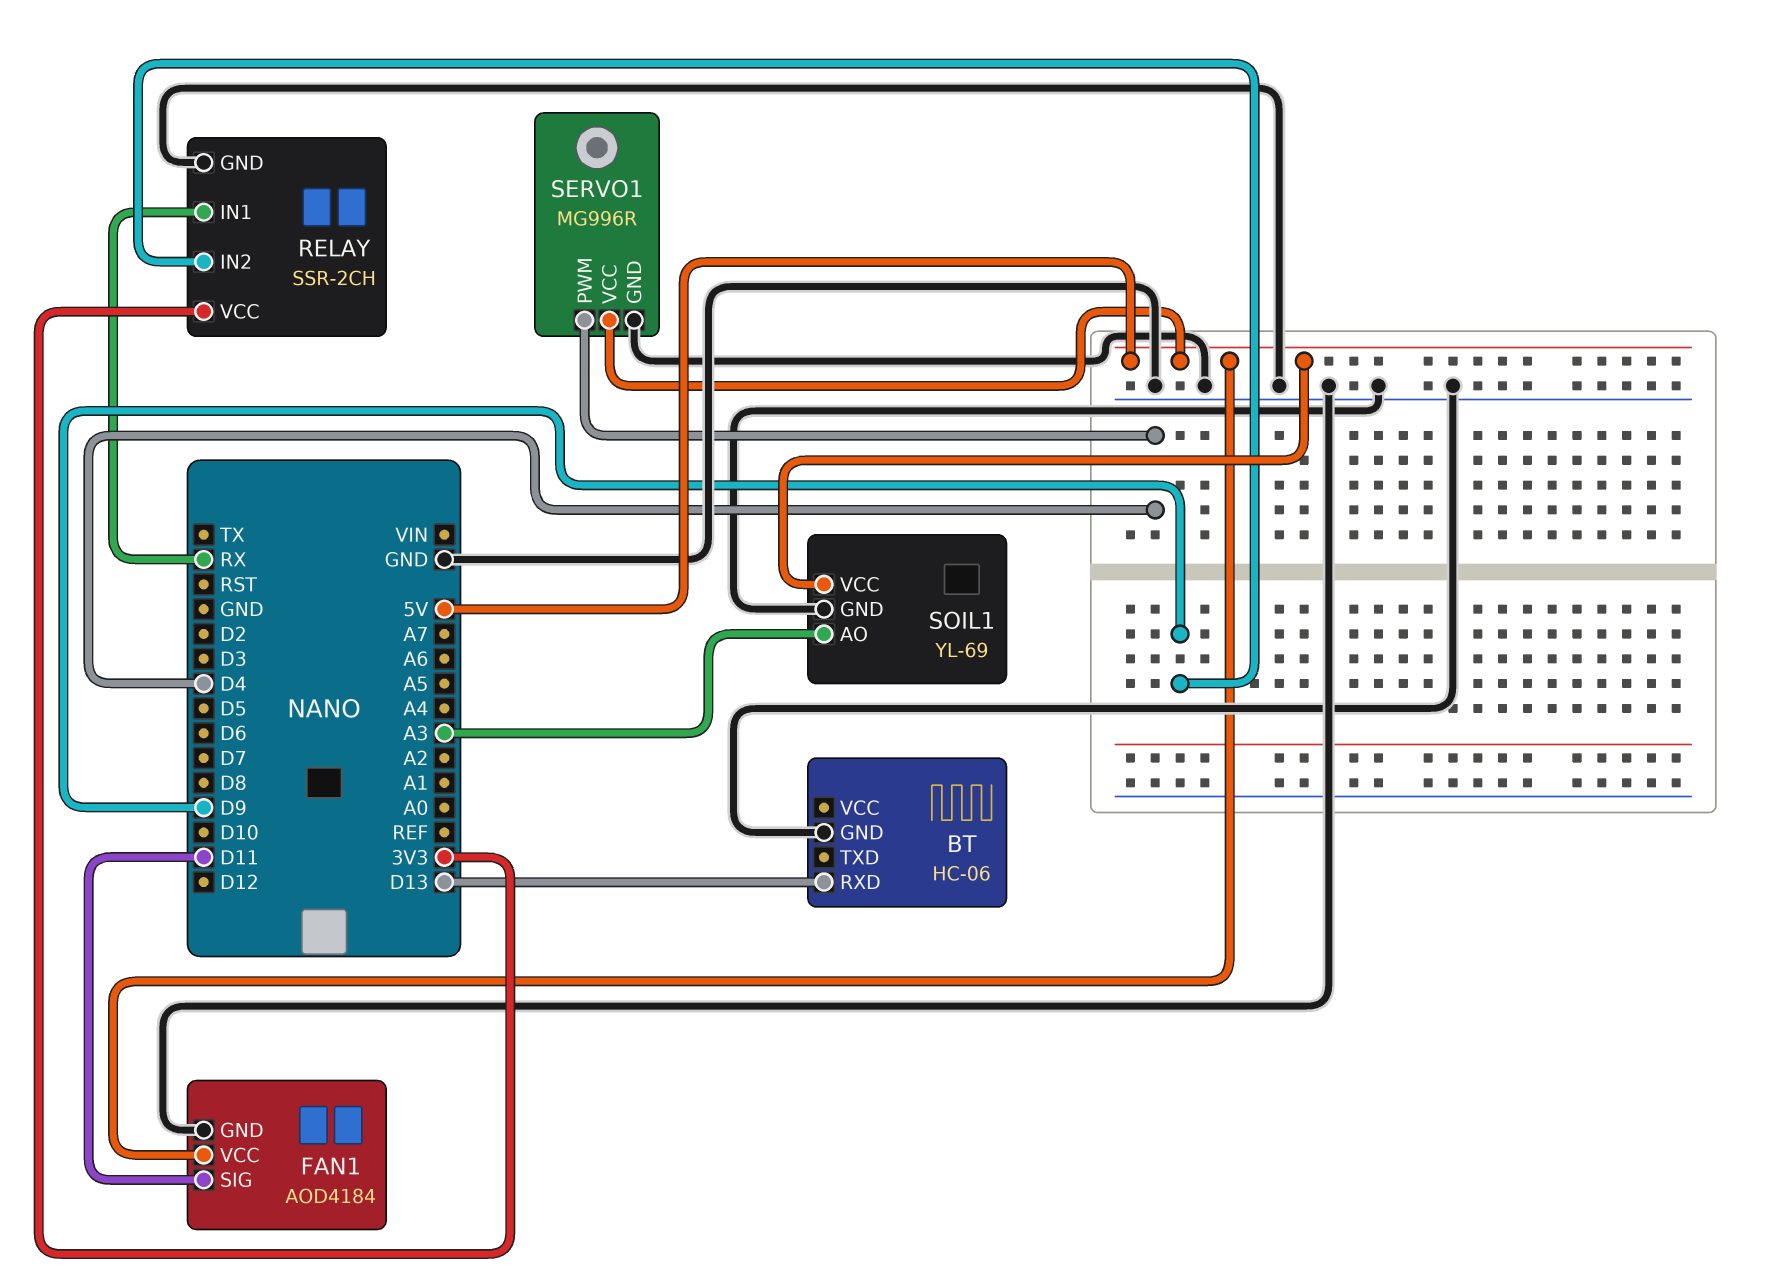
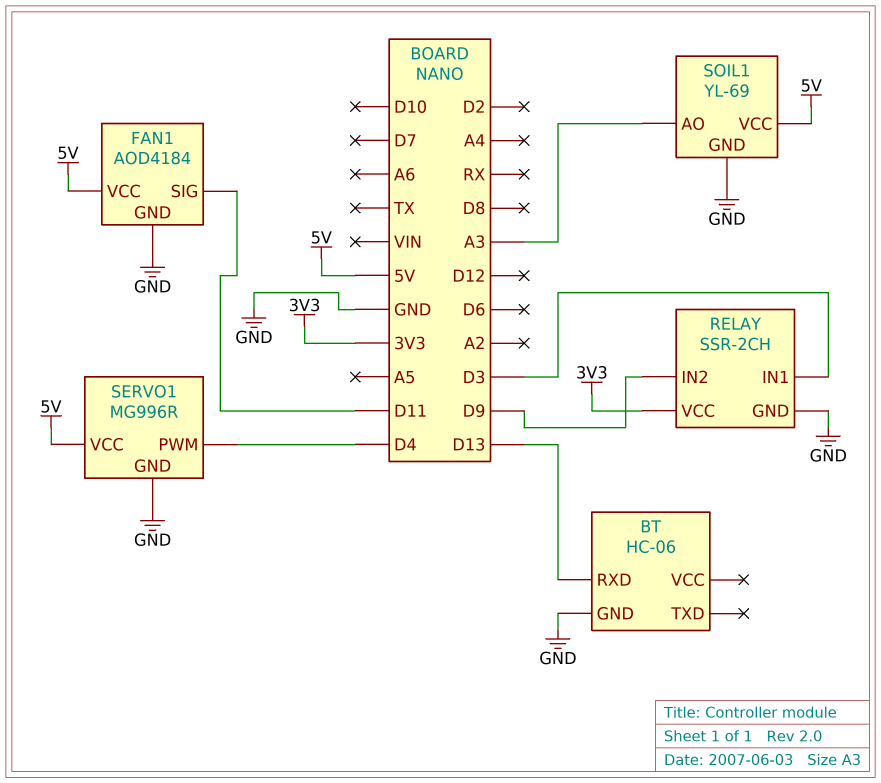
RELAY pin IN1: RX -> D3

